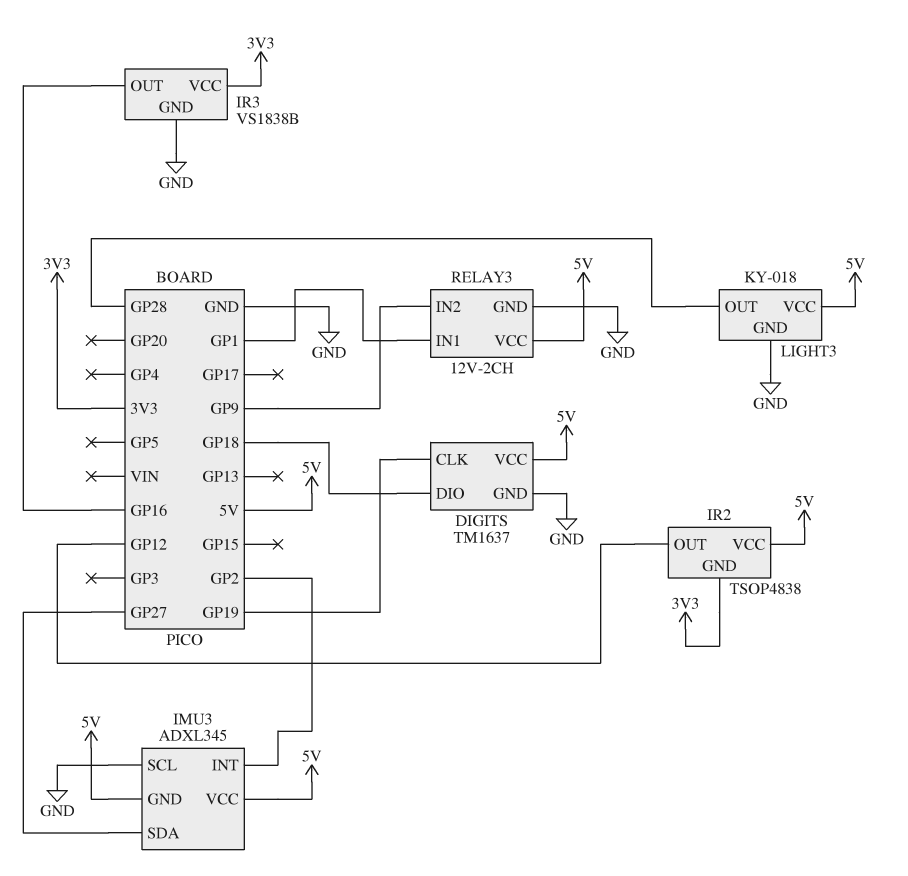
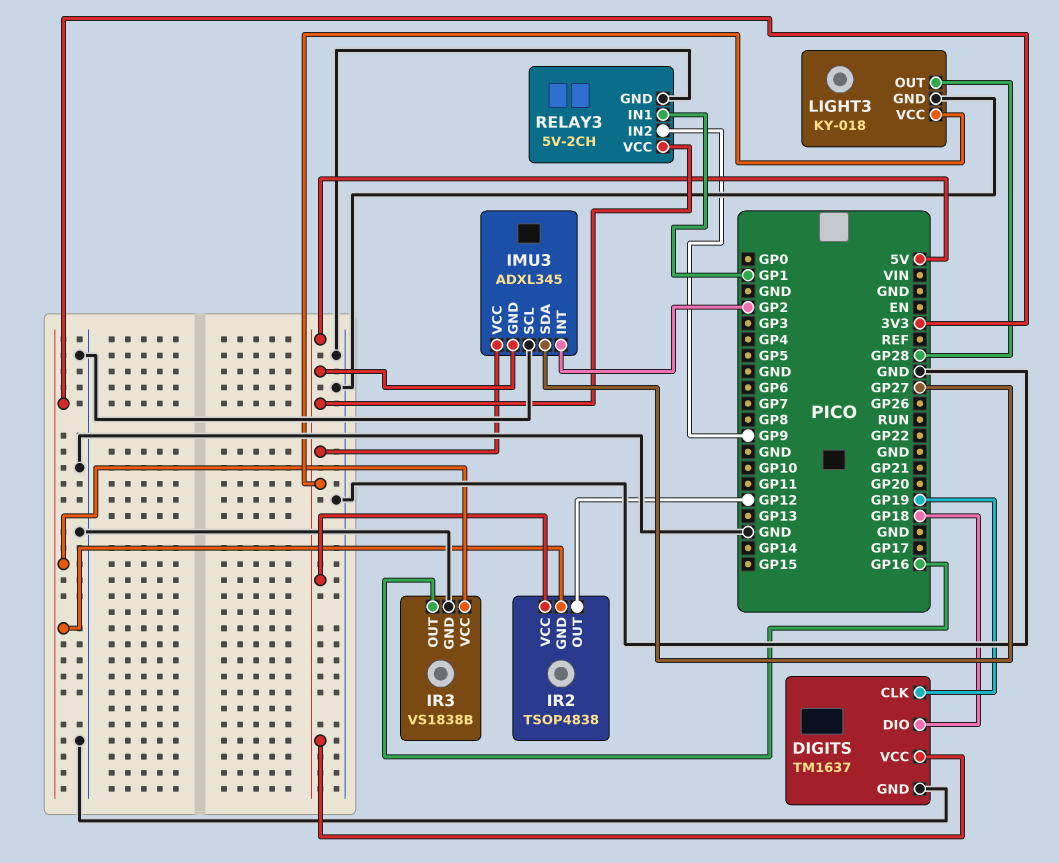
RELAY3: 12V-2CH -> 5V-2CH

